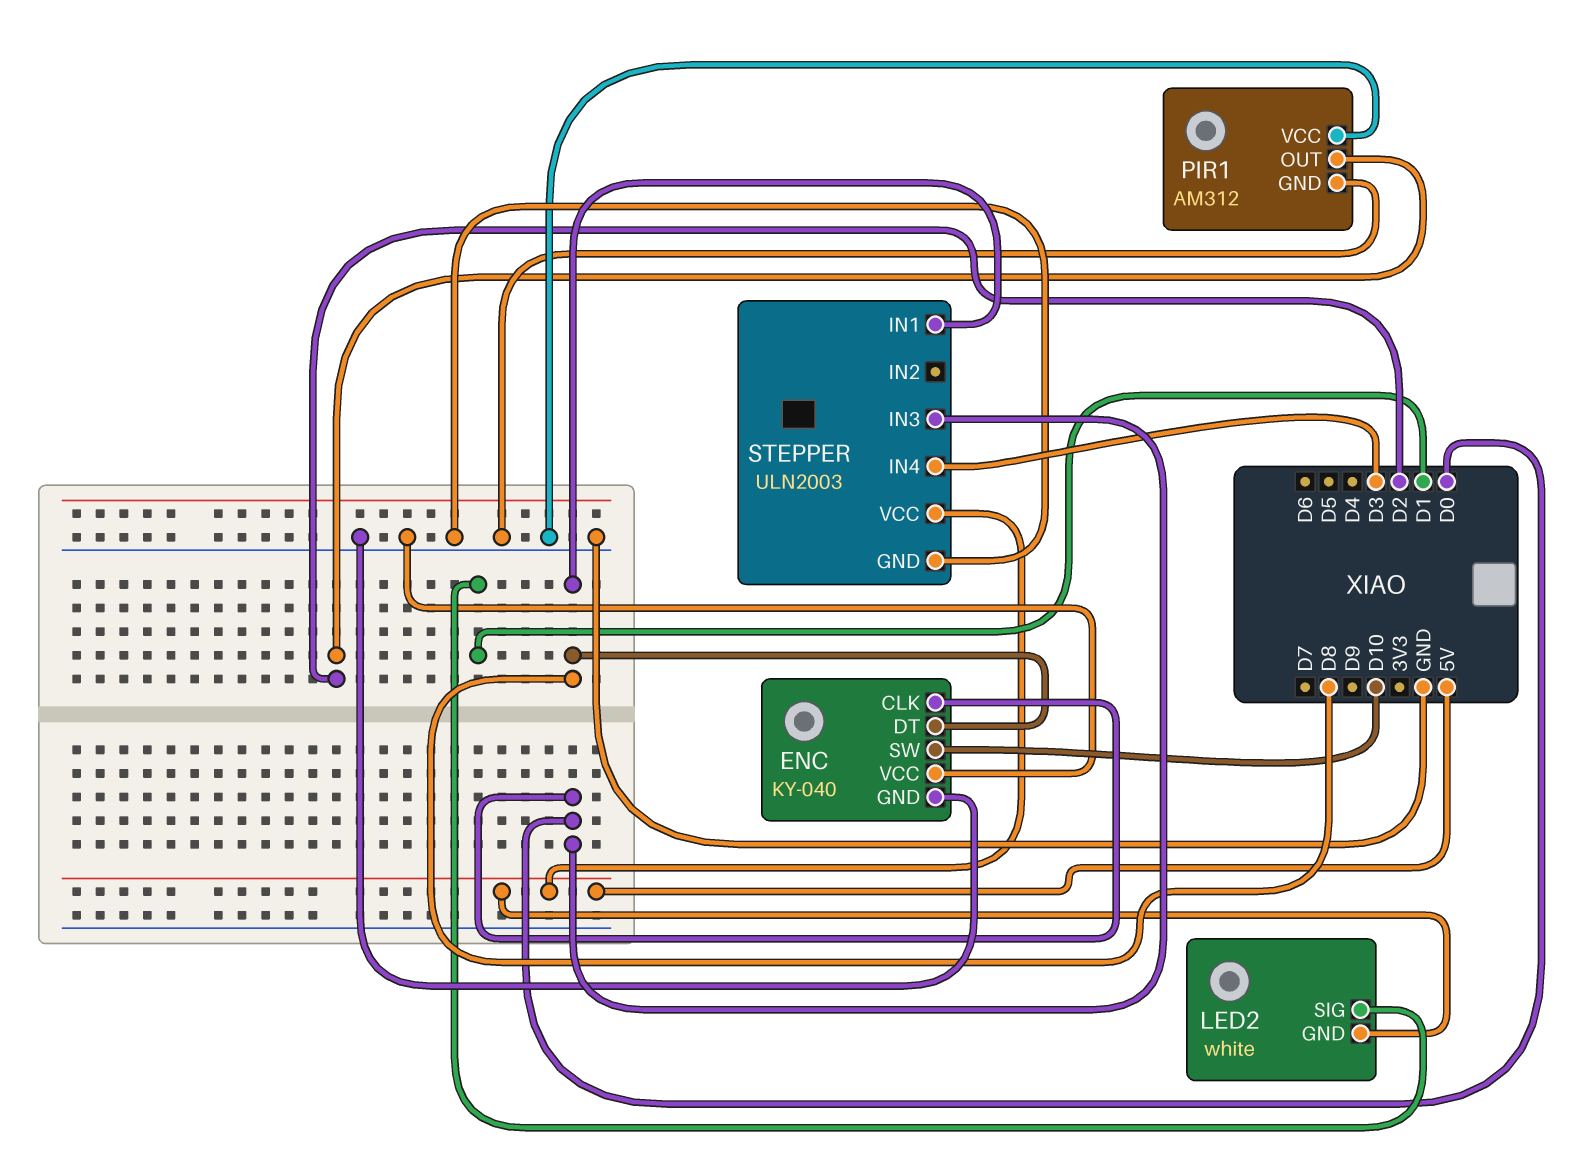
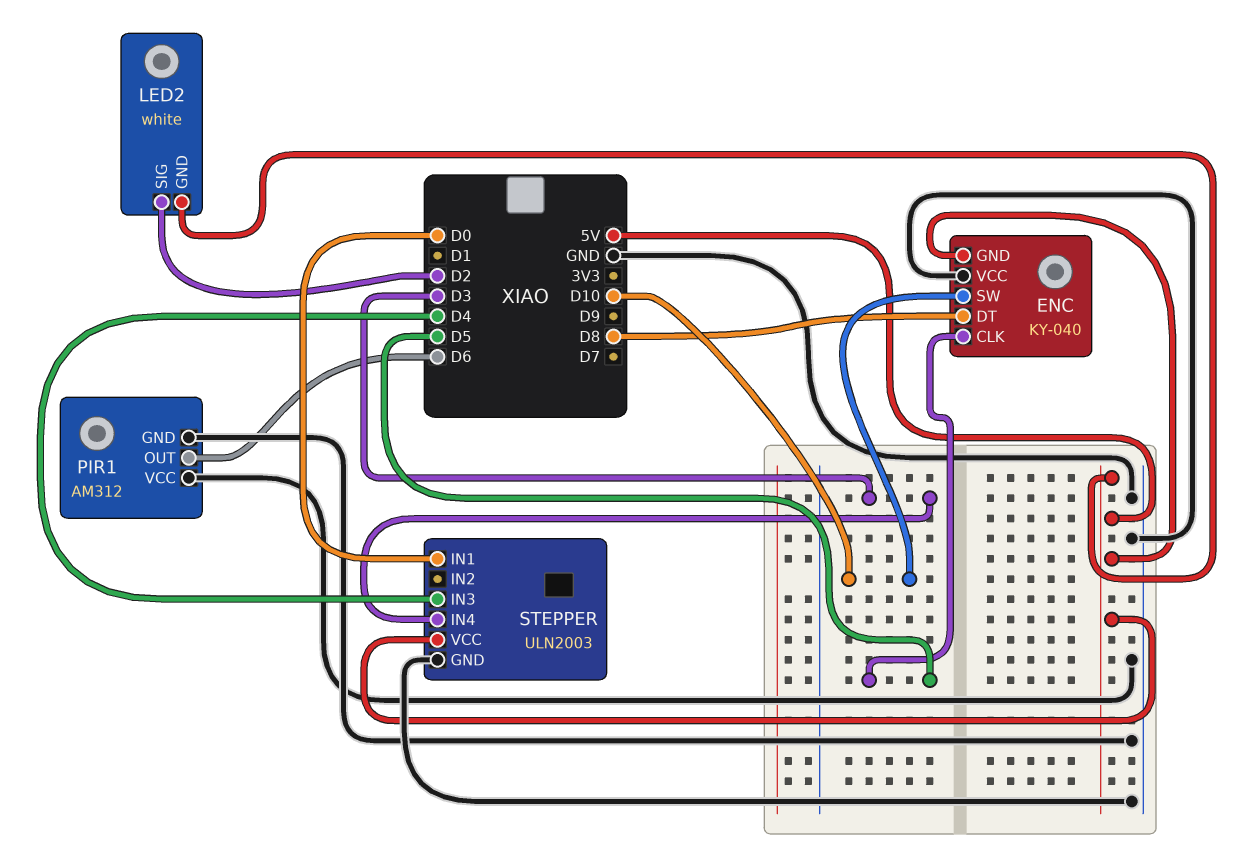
ENC pin CLK: D0 -> D5
ENC pin GND: GND -> 5V
LED2 pin SIG: D1 -> D2
PIR1 pin OUT: D2 -> D6
STEPPER pin IN1: D8 -> D0
STEPPER pin IN3: D0 -> D4

